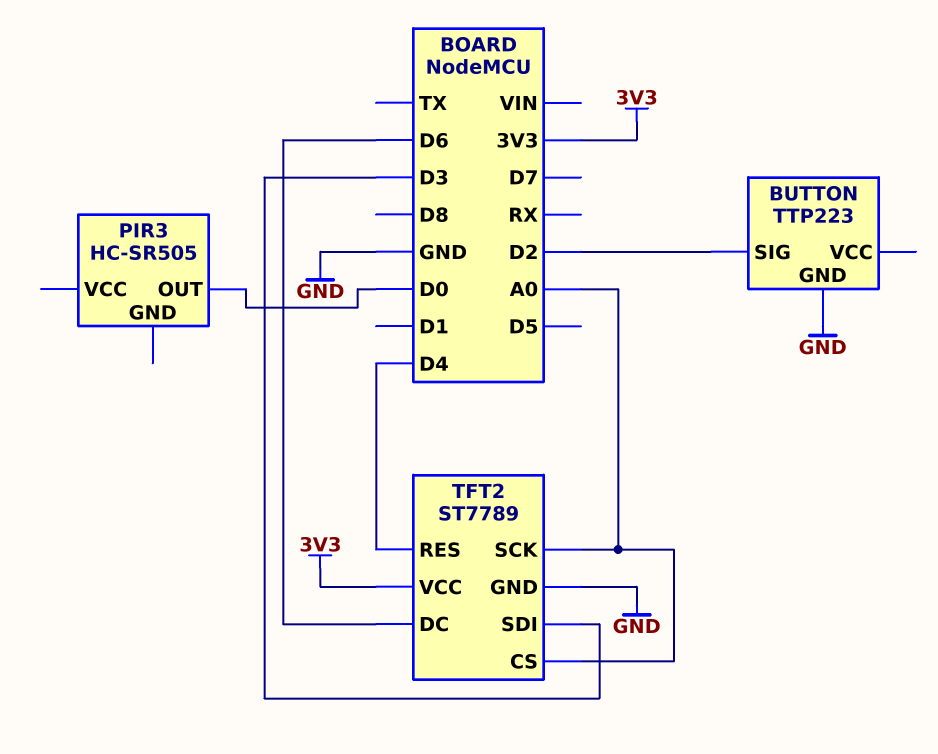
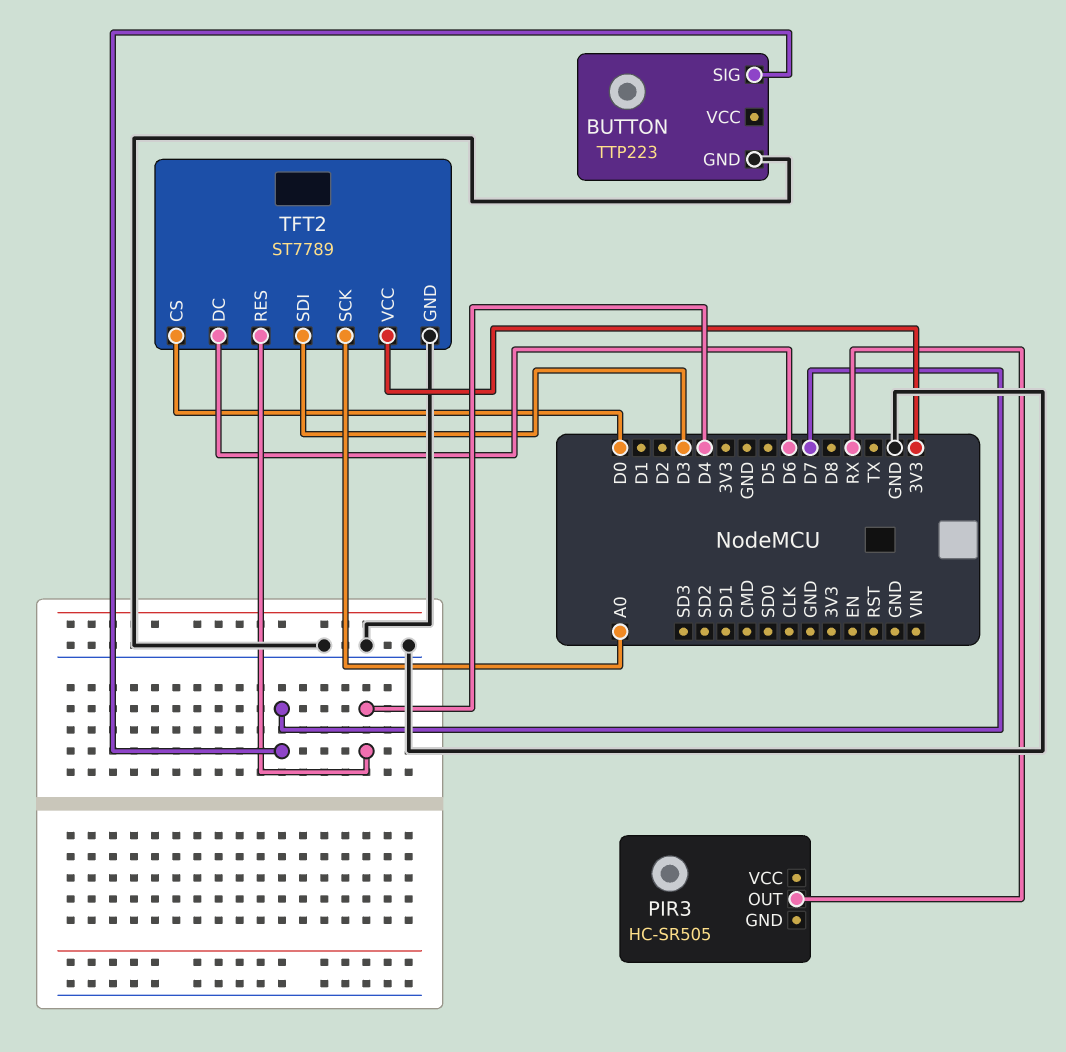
BUTTON pin SIG: D2 -> D7
PIR3 pin OUT: D0 -> RX
TFT2 pin CS: A0 -> D0

